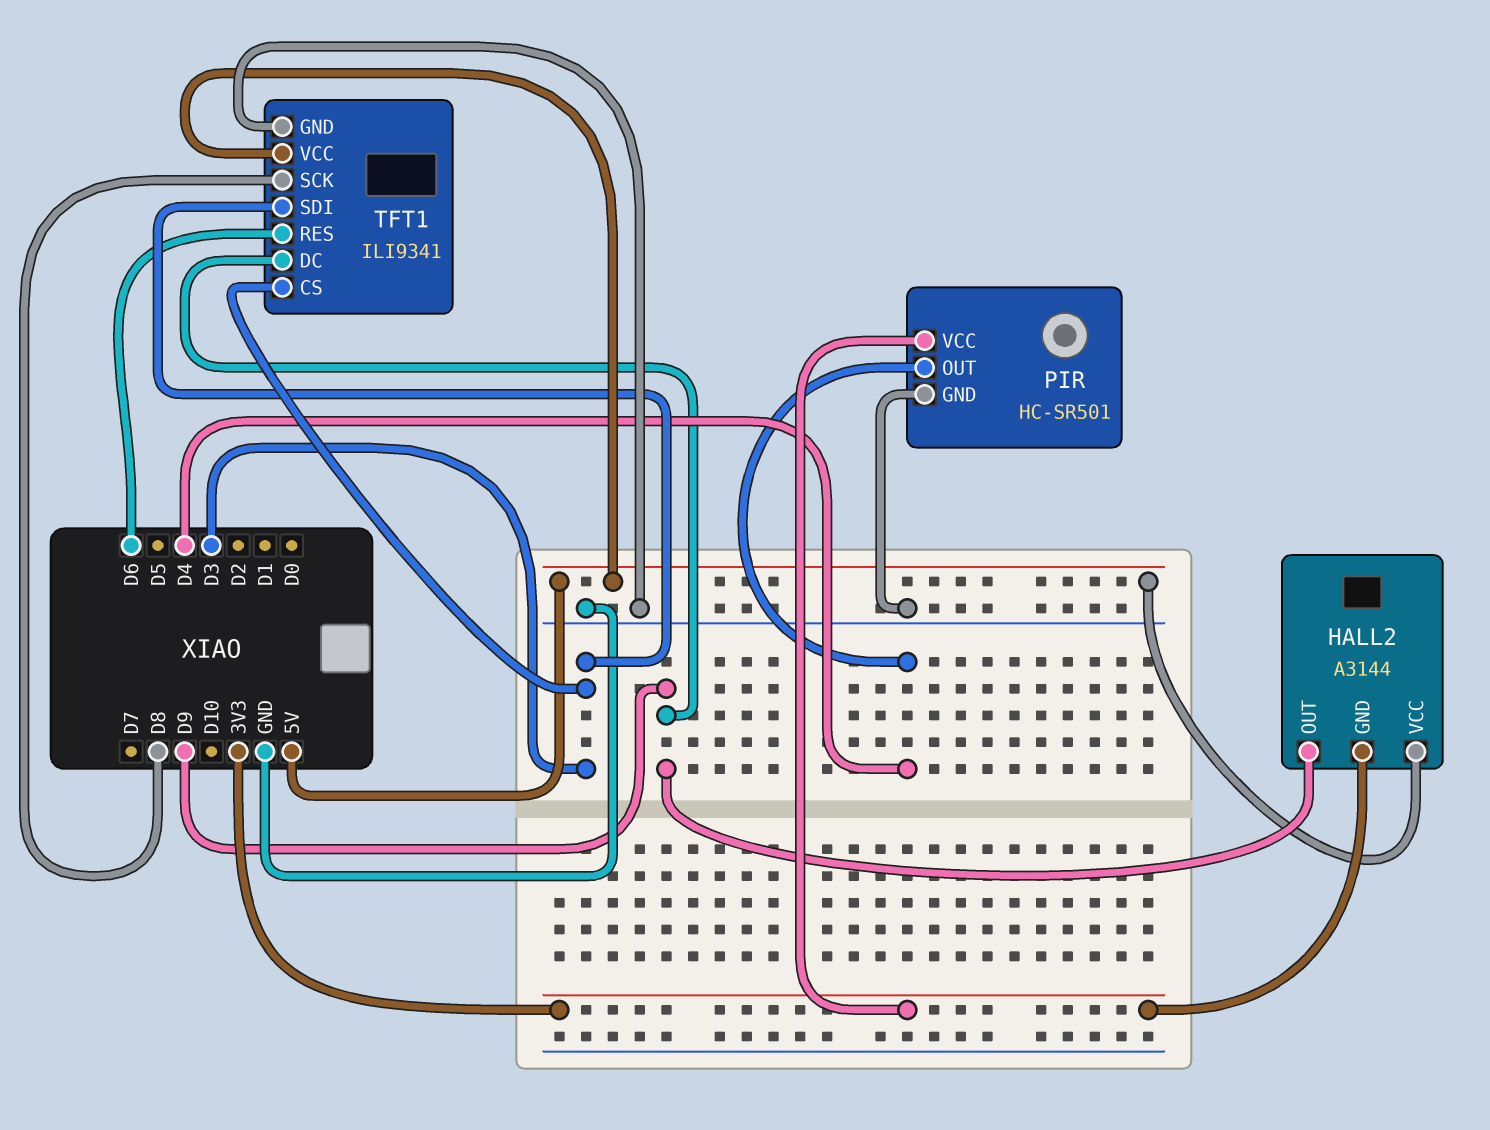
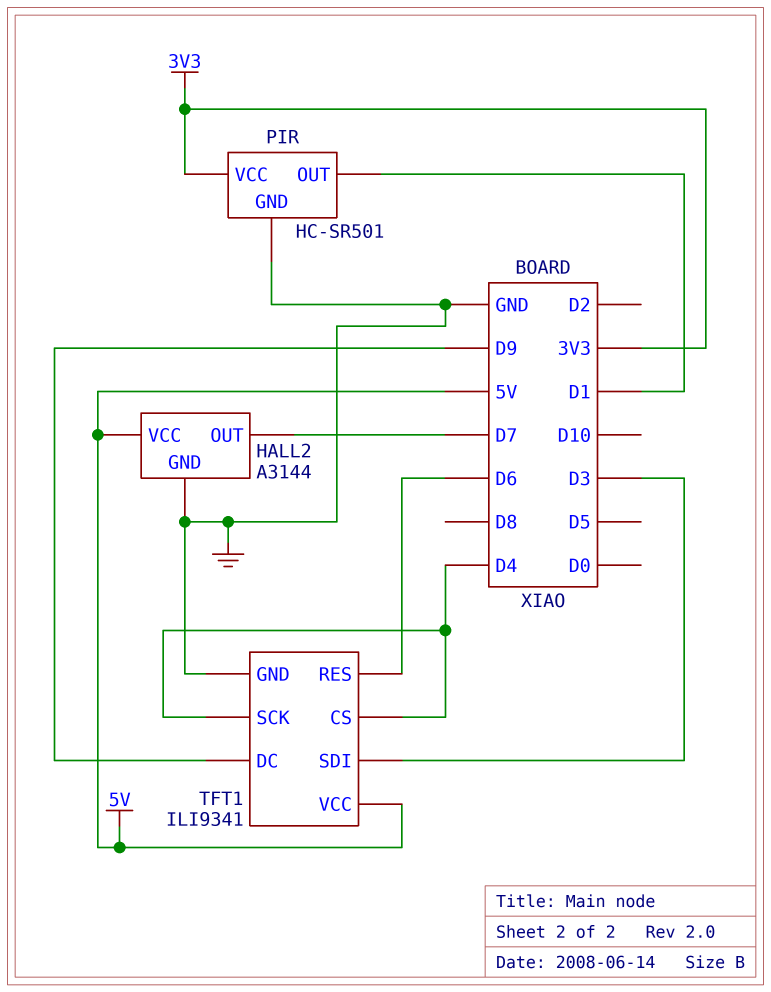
HALL2 pin GND: 3V3 -> GND
HALL2 pin OUT: D9 -> D7
PIR pin OUT: D4 -> D1
TFT1 pin CS: D3 -> D4
TFT1 pin SCK: D8 -> D4

